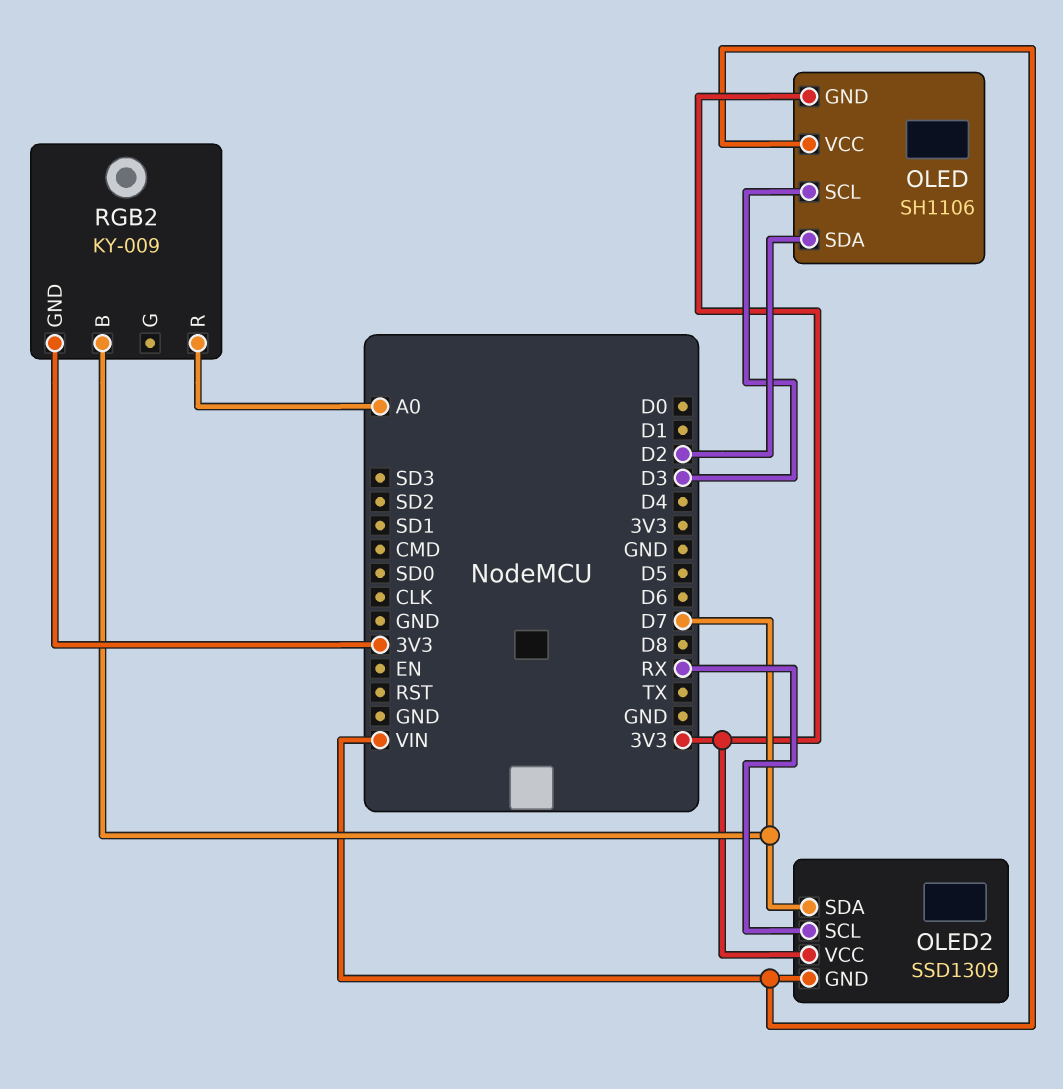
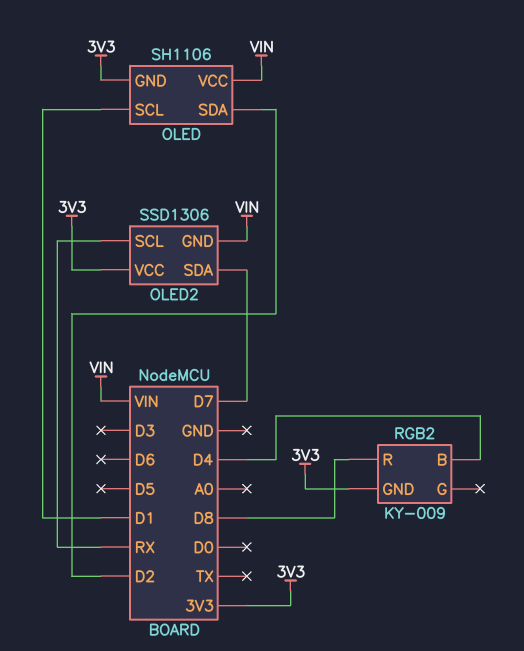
OLED pin SCL: D3 -> D1
OLED2: SSD1309 -> SSD1306
RGB2 pin B: D7 -> D4
RGB2 pin R: A0 -> D8

